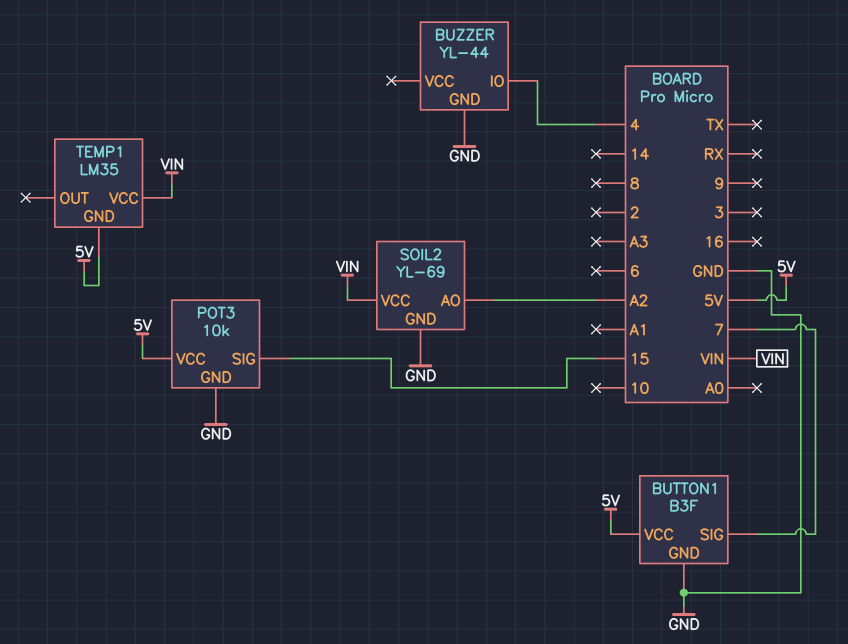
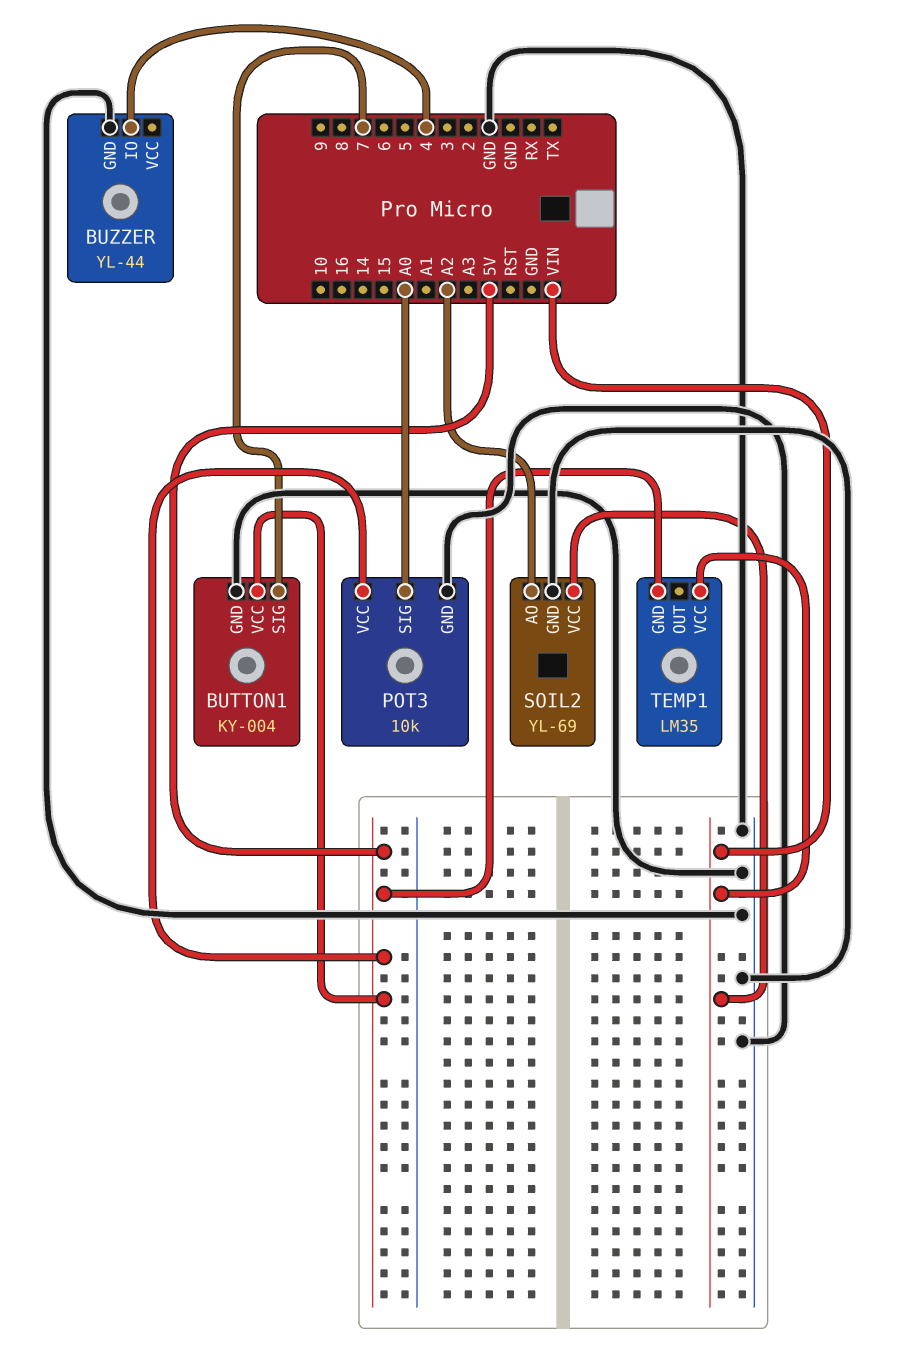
BUTTON1: B3F -> KY-004
POT3 pin SIG: 15 -> A0

